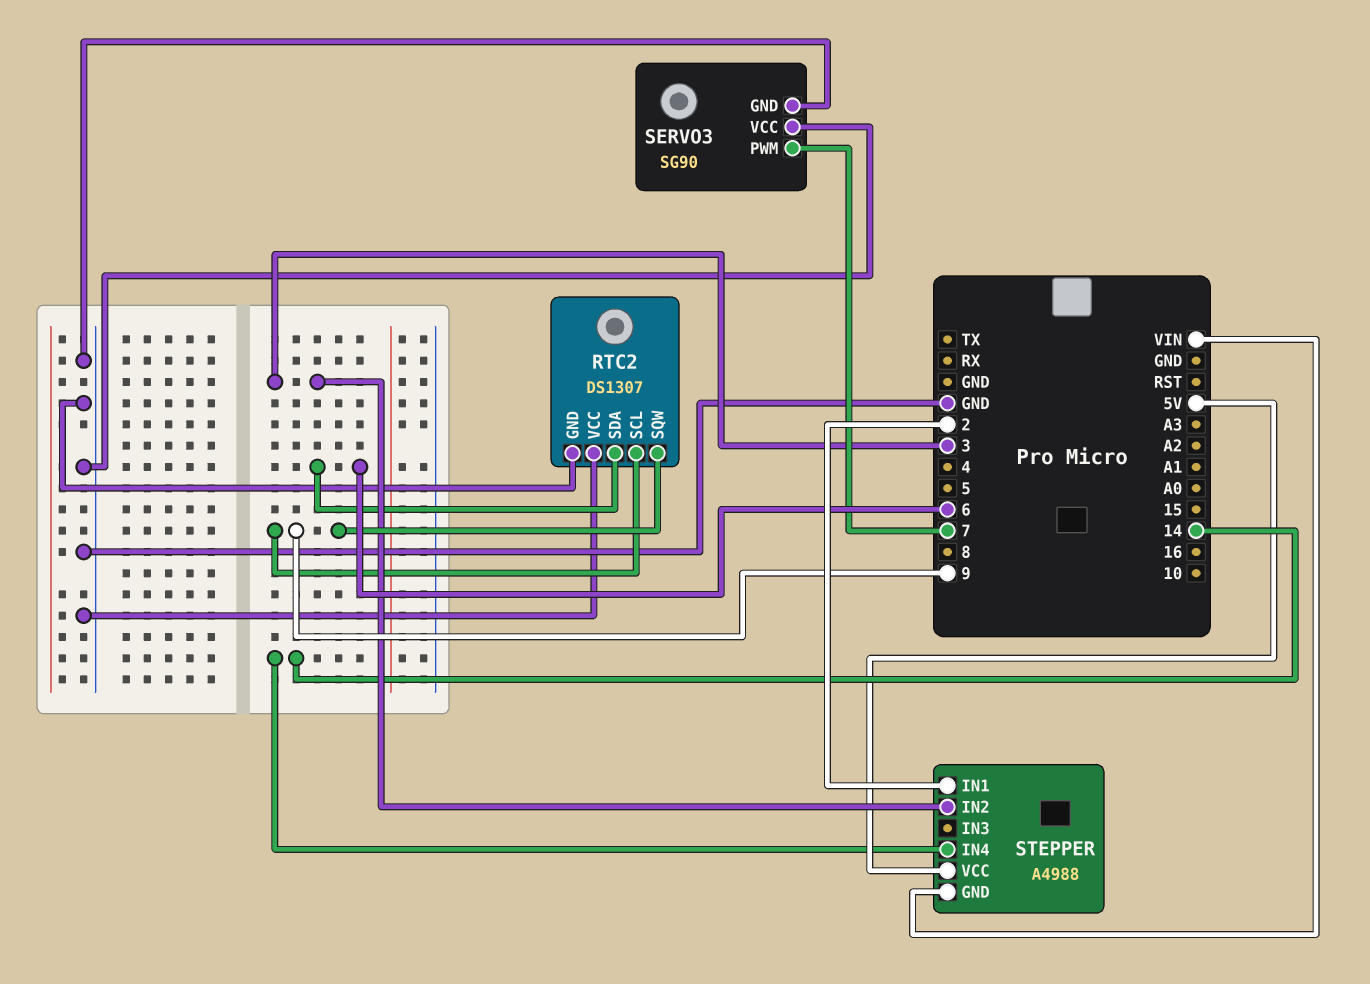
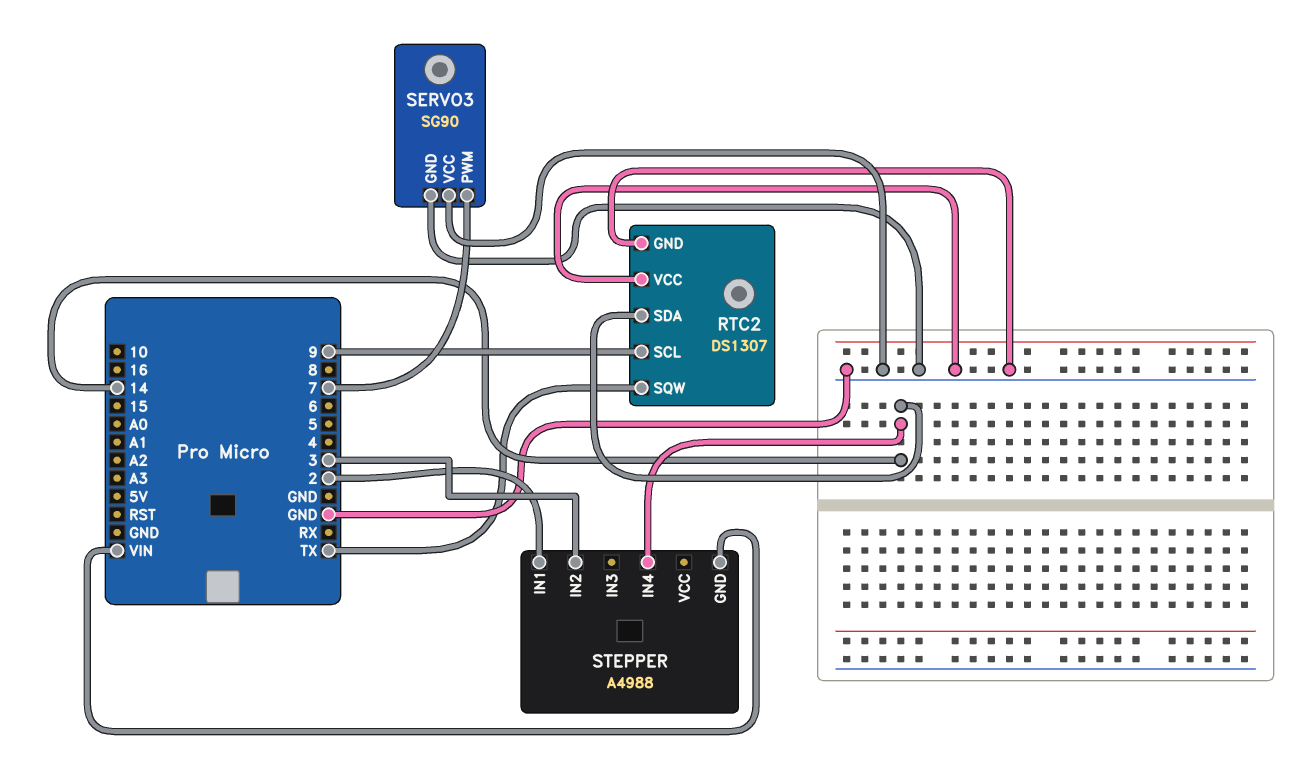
RTC2 pin SDA: 6 -> 14
RTC2 pin SQW: 9 -> TX
STEPPER pin VCC: 5V -> none

